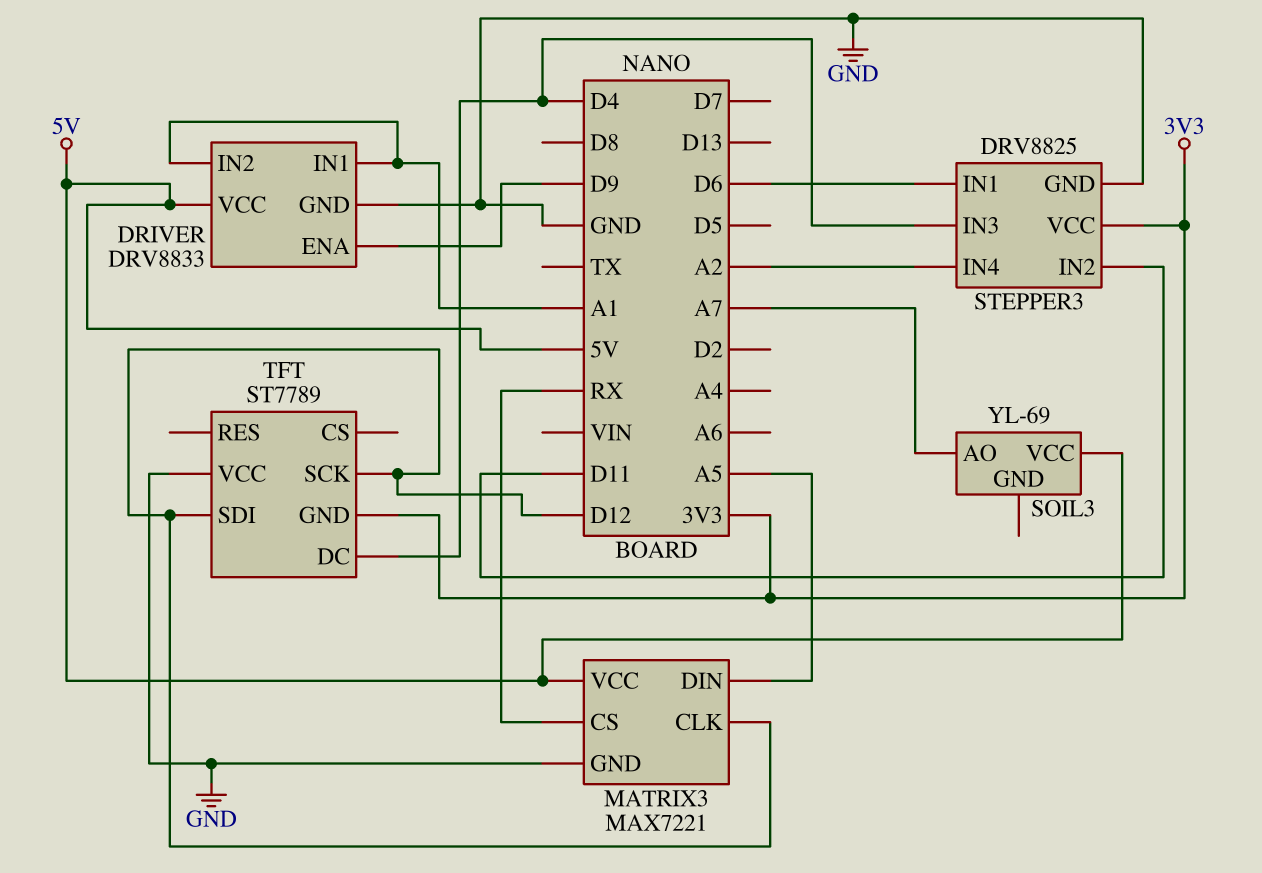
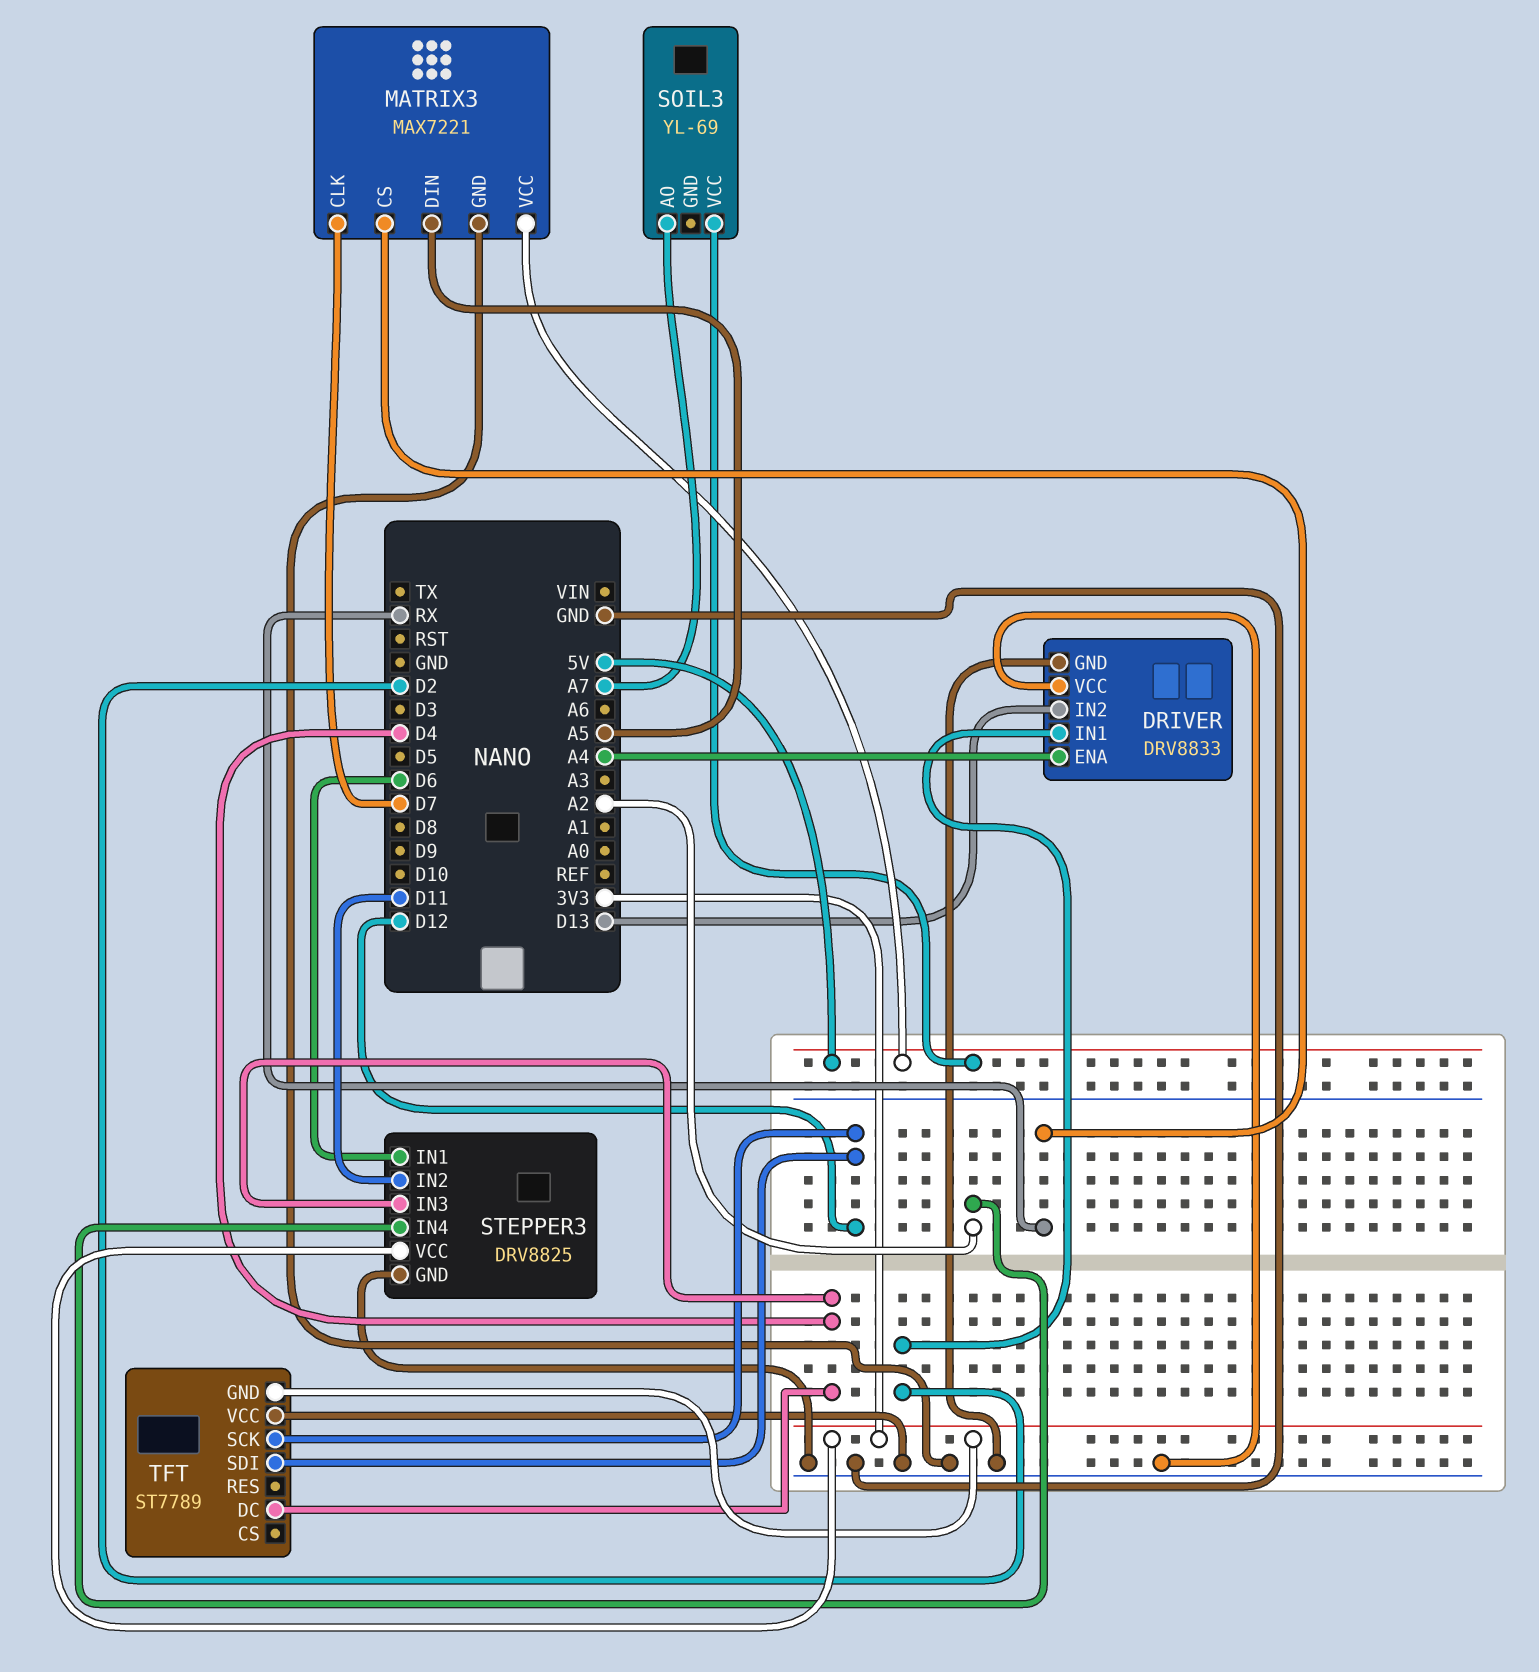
DRIVER pin ENA: D9 -> A4
DRIVER pin IN1: A1 -> D2
DRIVER pin IN2: A1 -> D13
DRIVER pin VCC: 5V -> GND
MATRIX3 pin CLK: D12 -> D7

